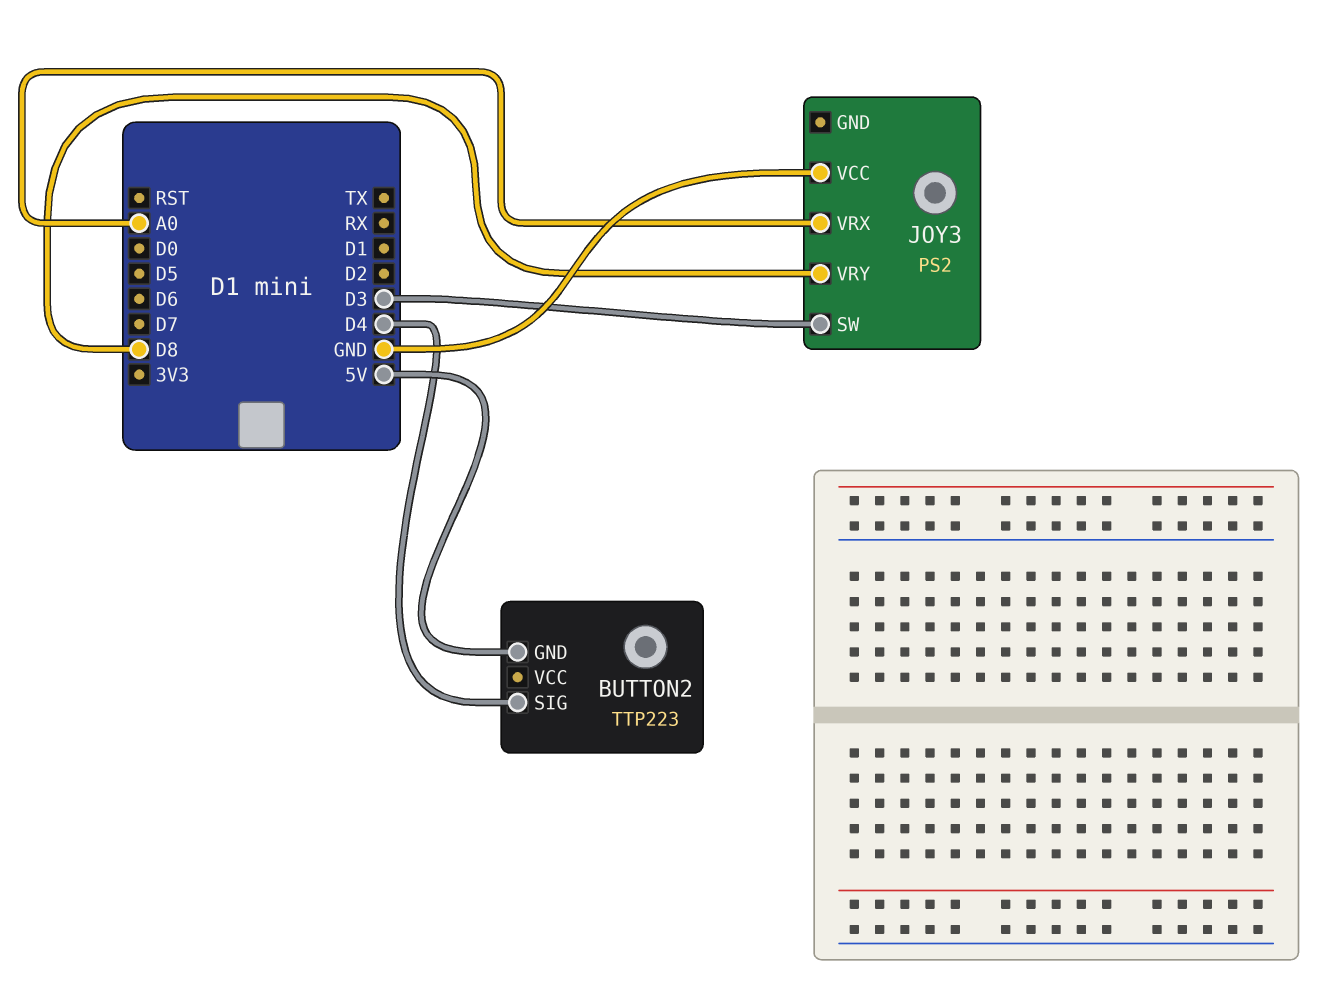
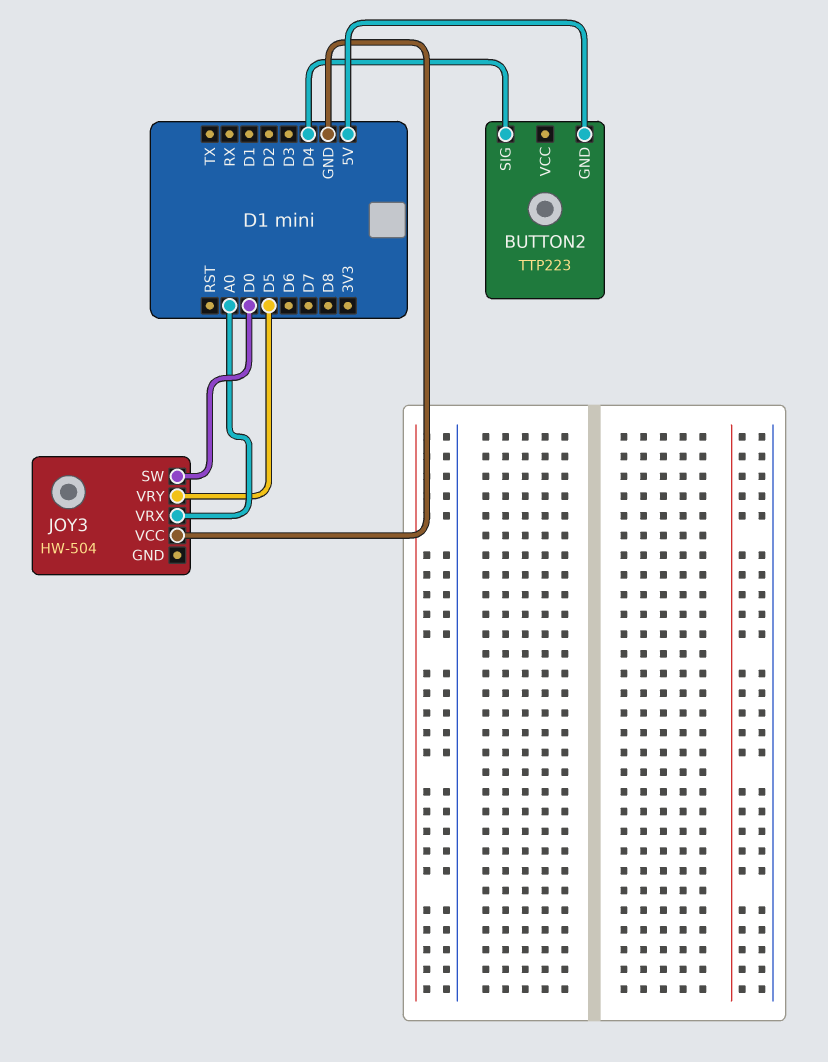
JOY3: PS2 -> HW-504
JOY3 pin SW: D3 -> D0
JOY3 pin VRY: D8 -> D5

